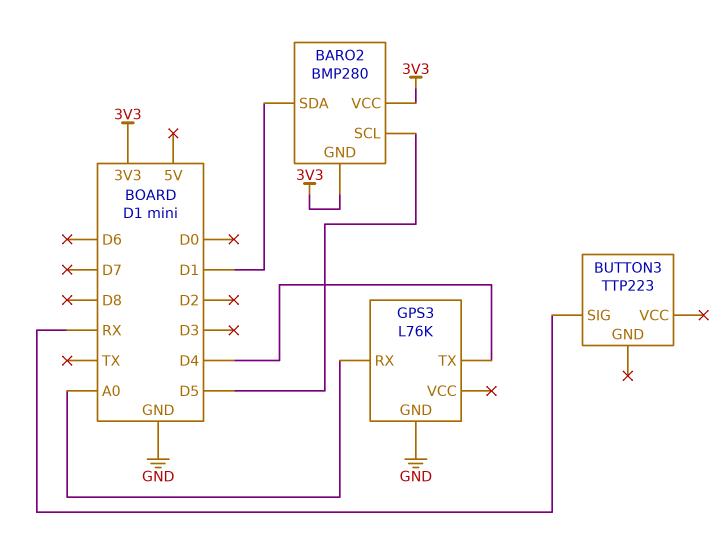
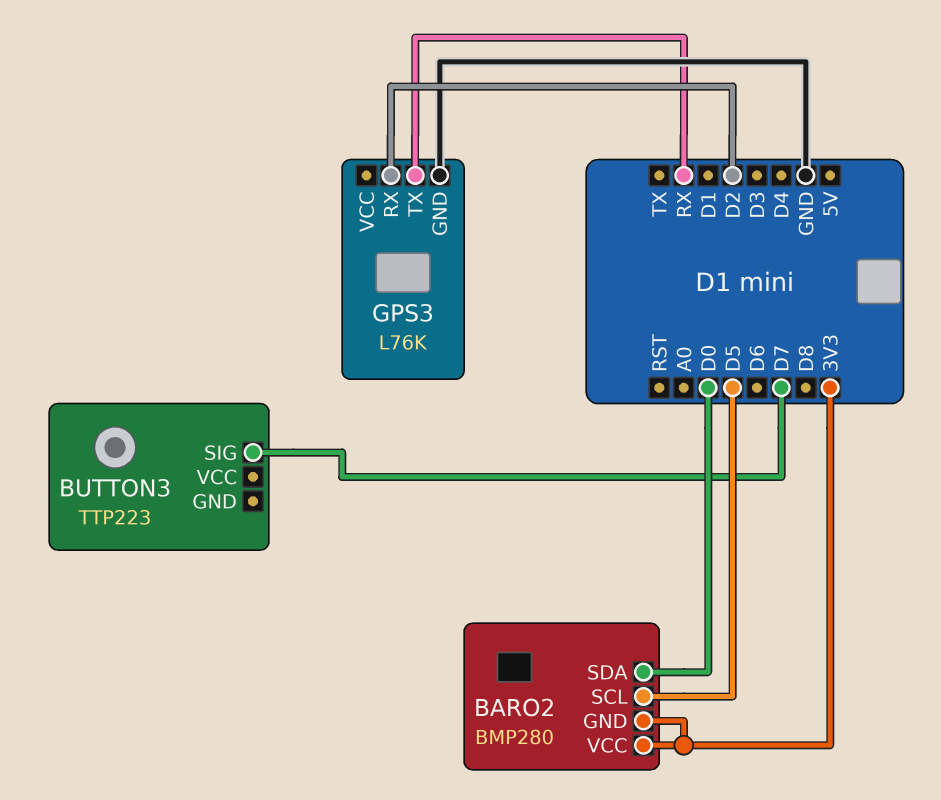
BARO2 pin SDA: D1 -> D0
BUTTON3 pin SIG: RX -> D7
GPS3 pin RX: A0 -> D2
GPS3 pin TX: D4 -> RX

